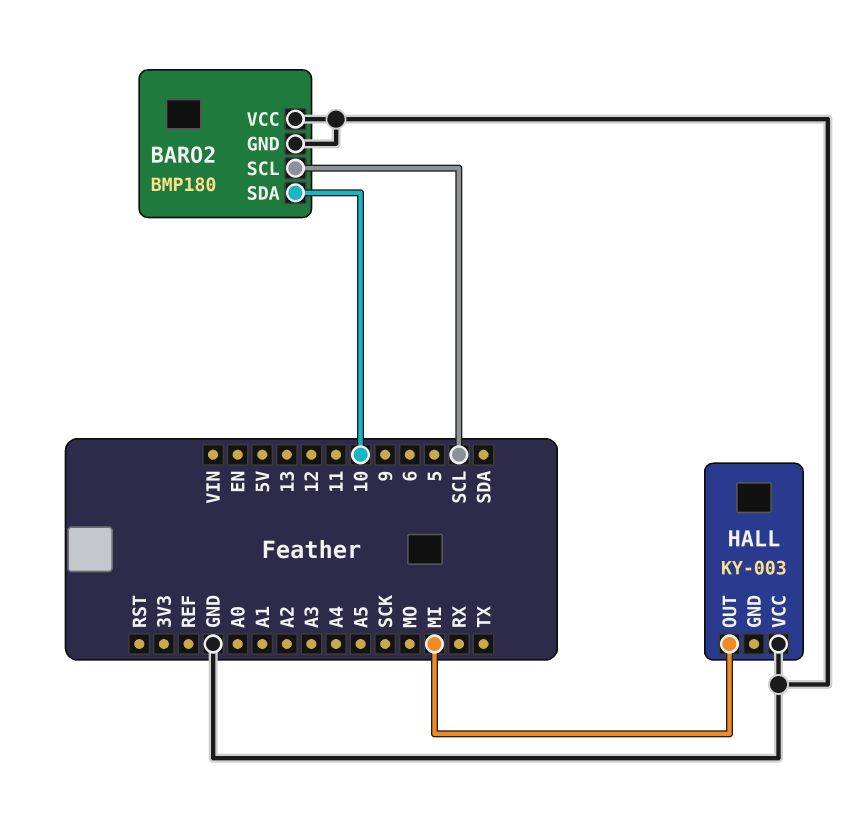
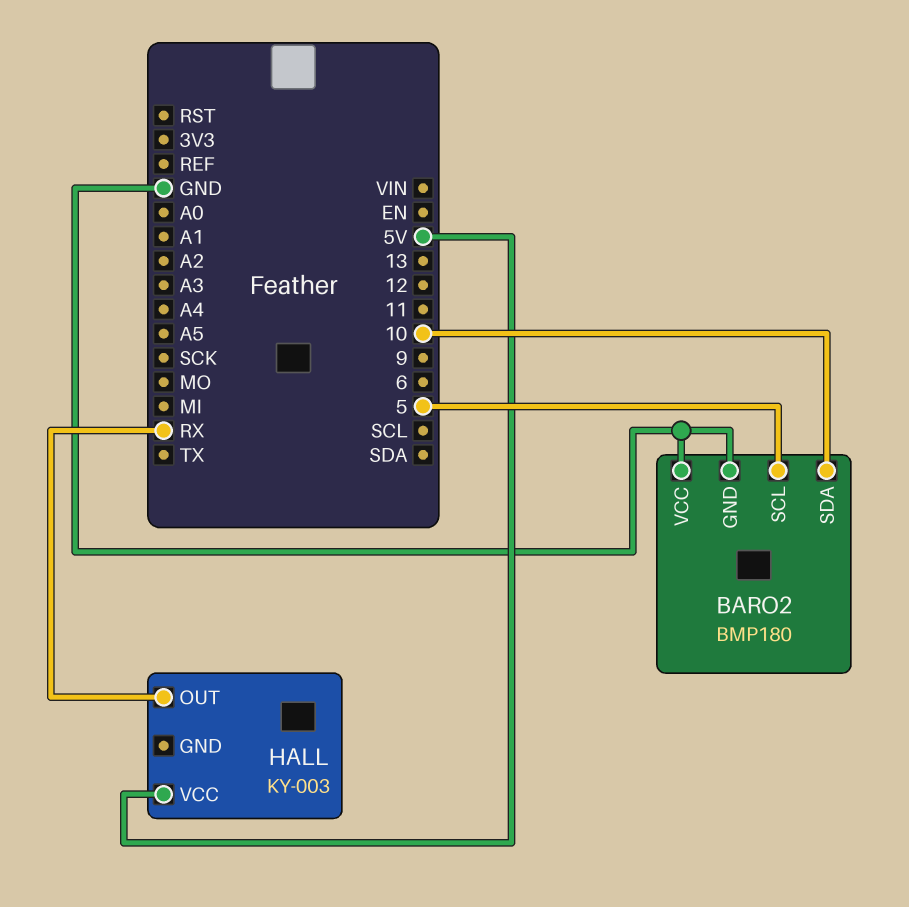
BARO2 pin SCL: SCL -> 5
HALL pin OUT: MI -> RX
HALL pin VCC: GND -> 5V

